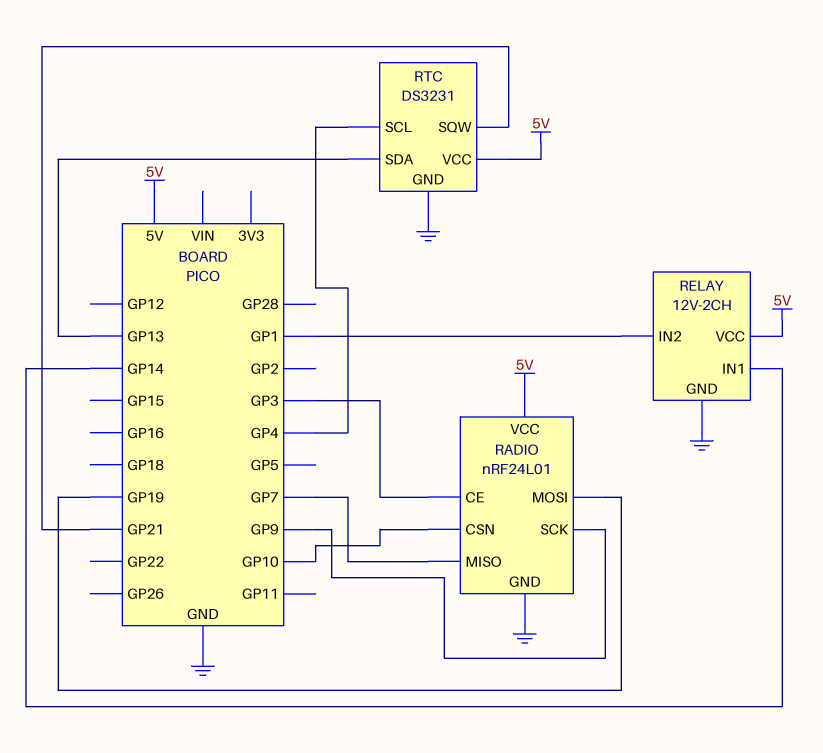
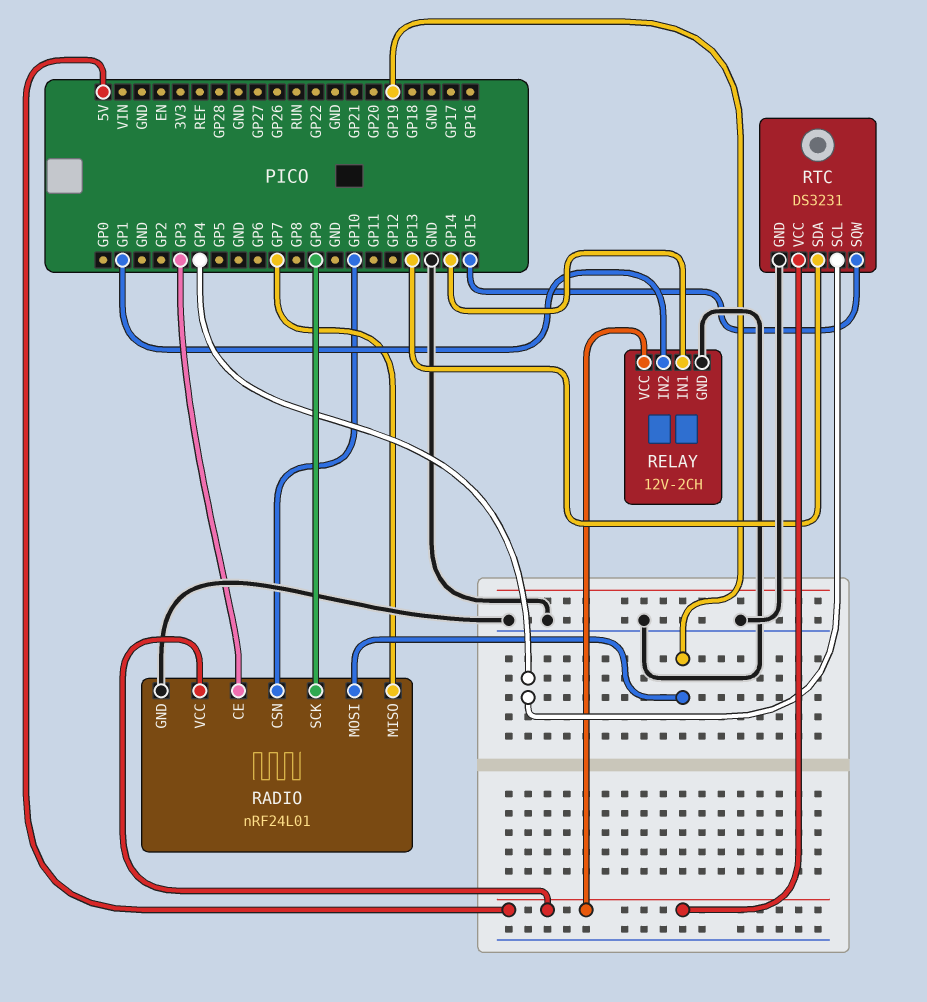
RTC pin SQW: GP21 -> GP15

